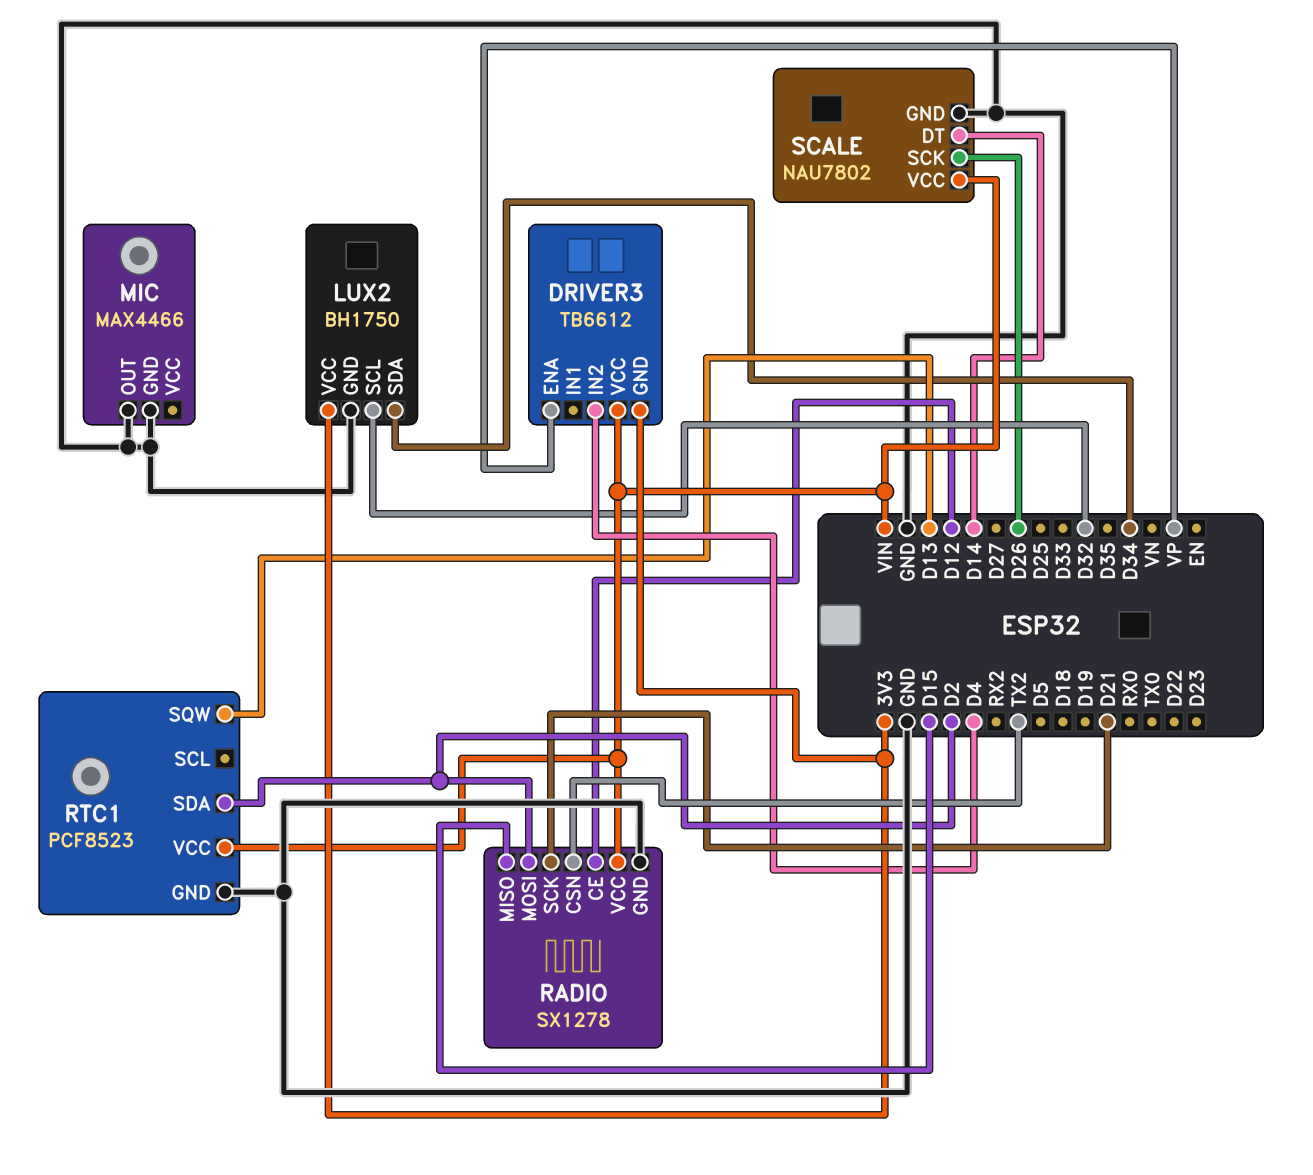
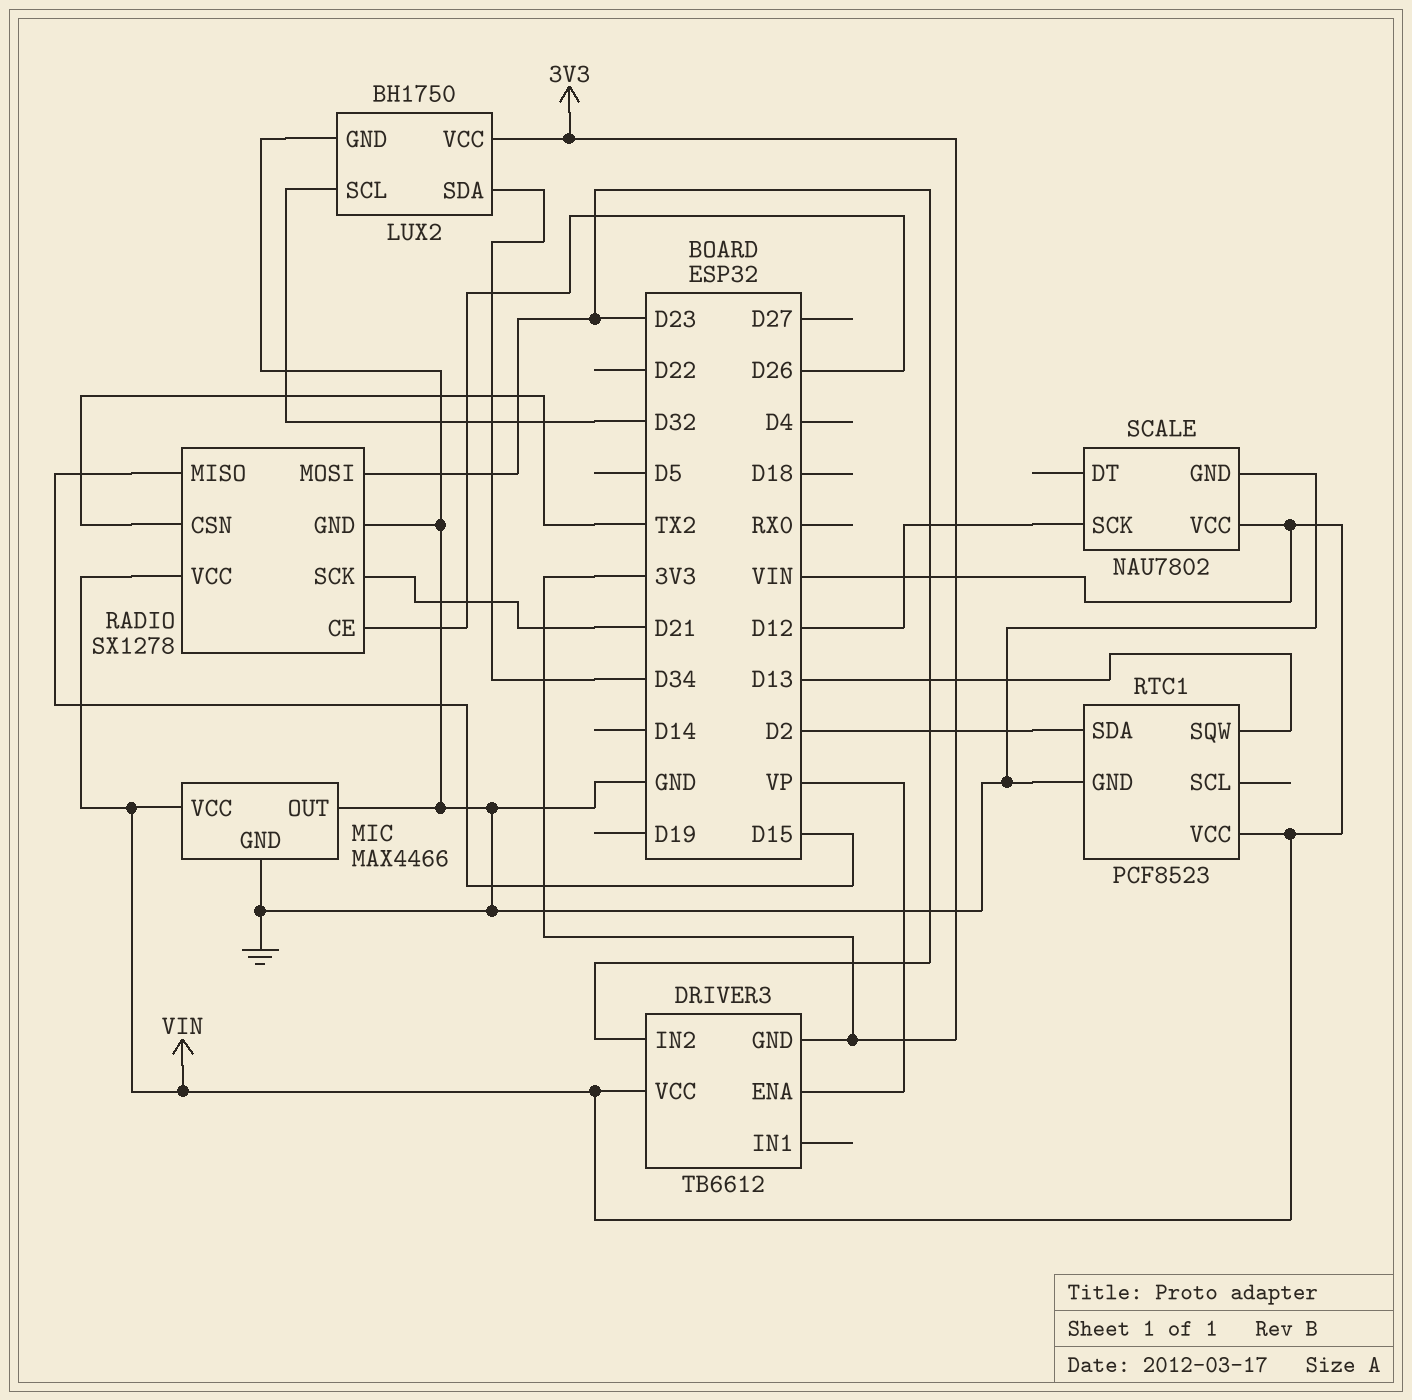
DRIVER3 pin IN2: D4 -> D23
MIC pin VCC: none -> VIN
RADIO pin CE: D12 -> D26
RADIO pin MOSI: D2 -> D23
SCALE pin DT: D14 -> none
SCALE pin SCK: D26 -> D12

